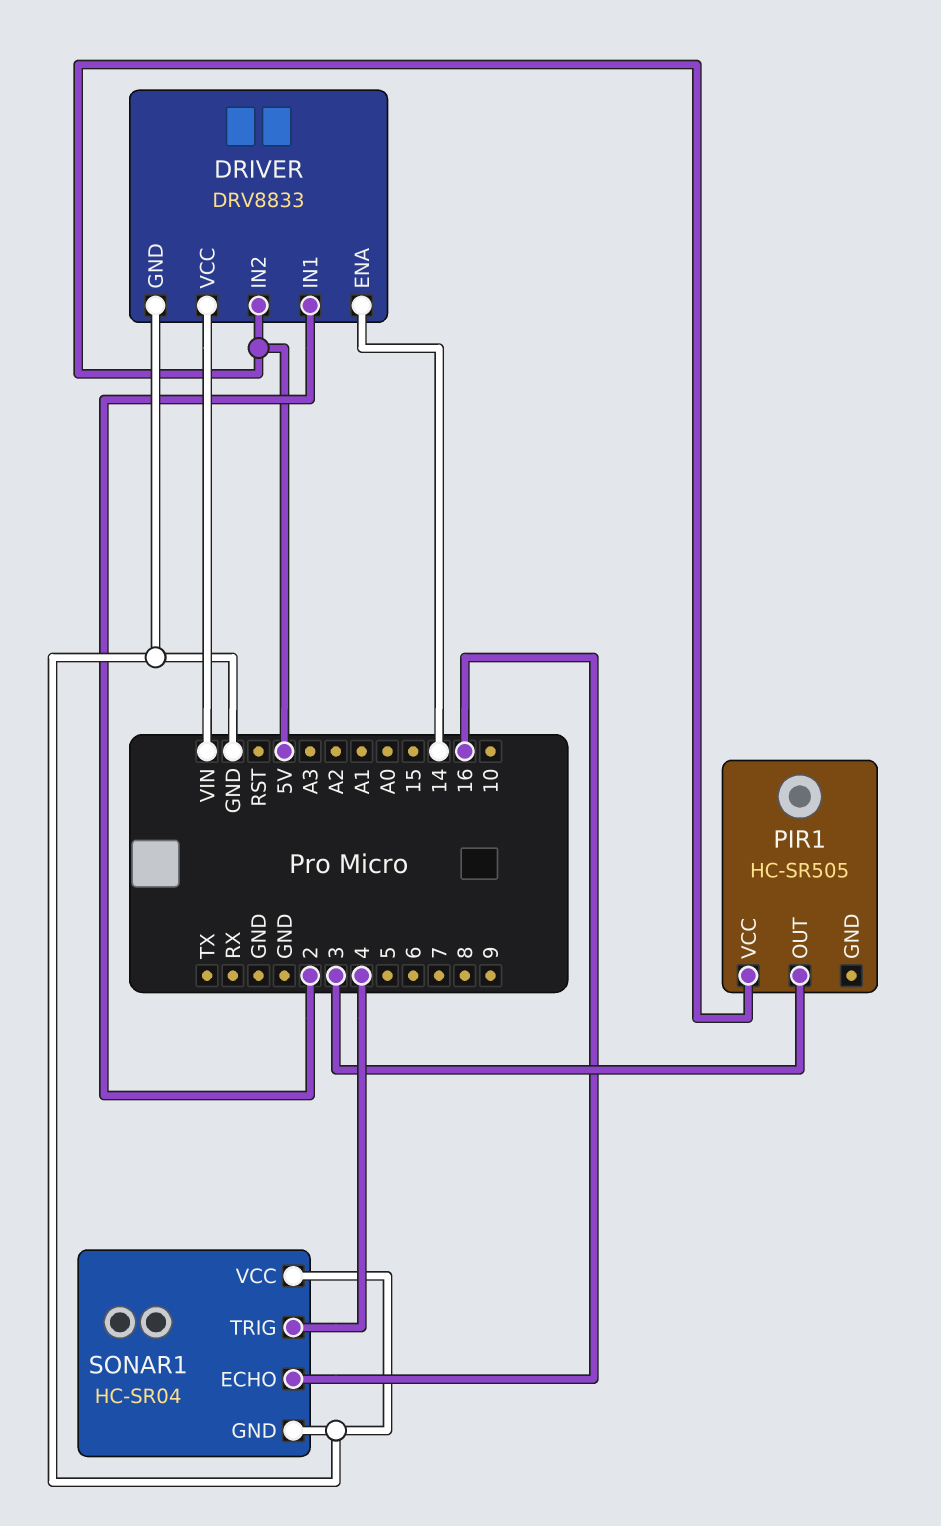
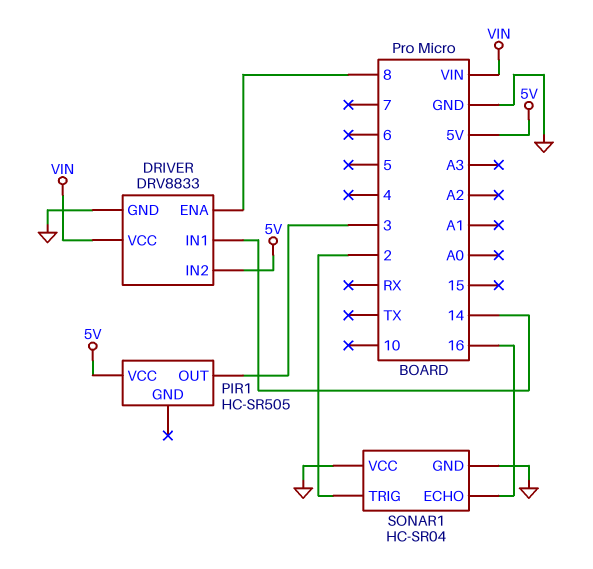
DRIVER pin ENA: 14 -> 8
DRIVER pin IN1: 2 -> 14
SONAR1 pin TRIG: 4 -> 2

